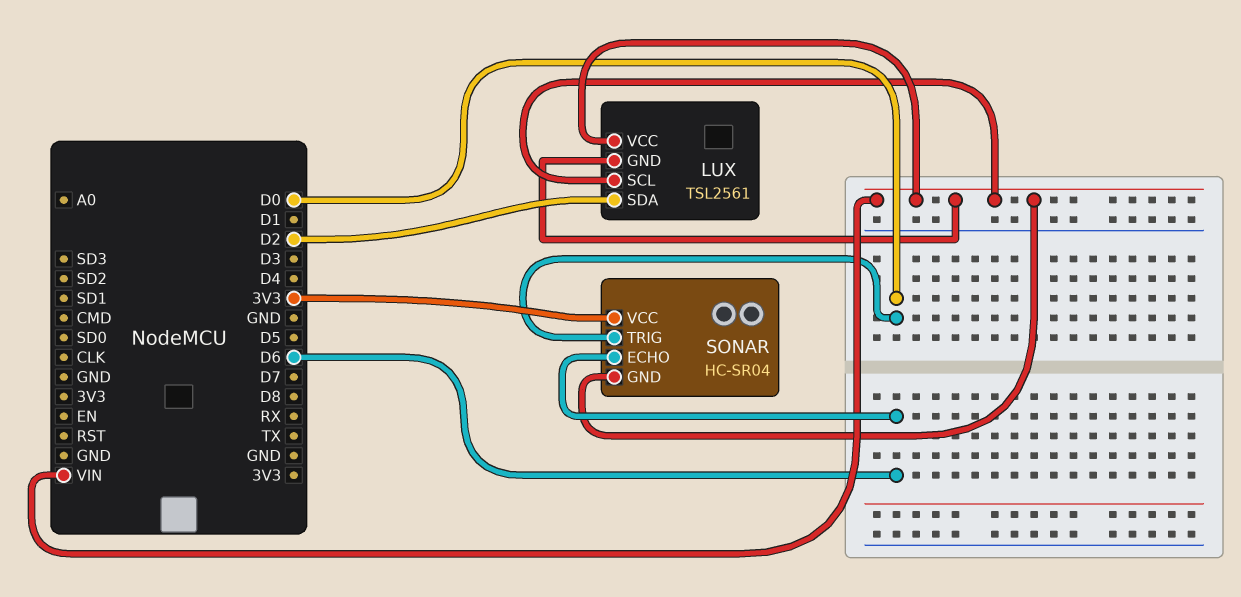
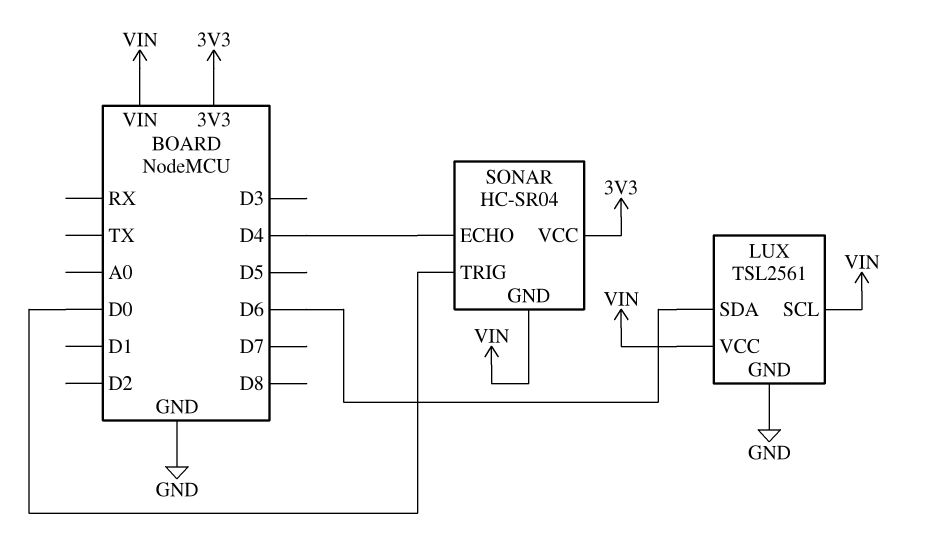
LUX pin GND: VIN -> GND
LUX pin SDA: D2 -> D6
SONAR pin ECHO: D6 -> D4

